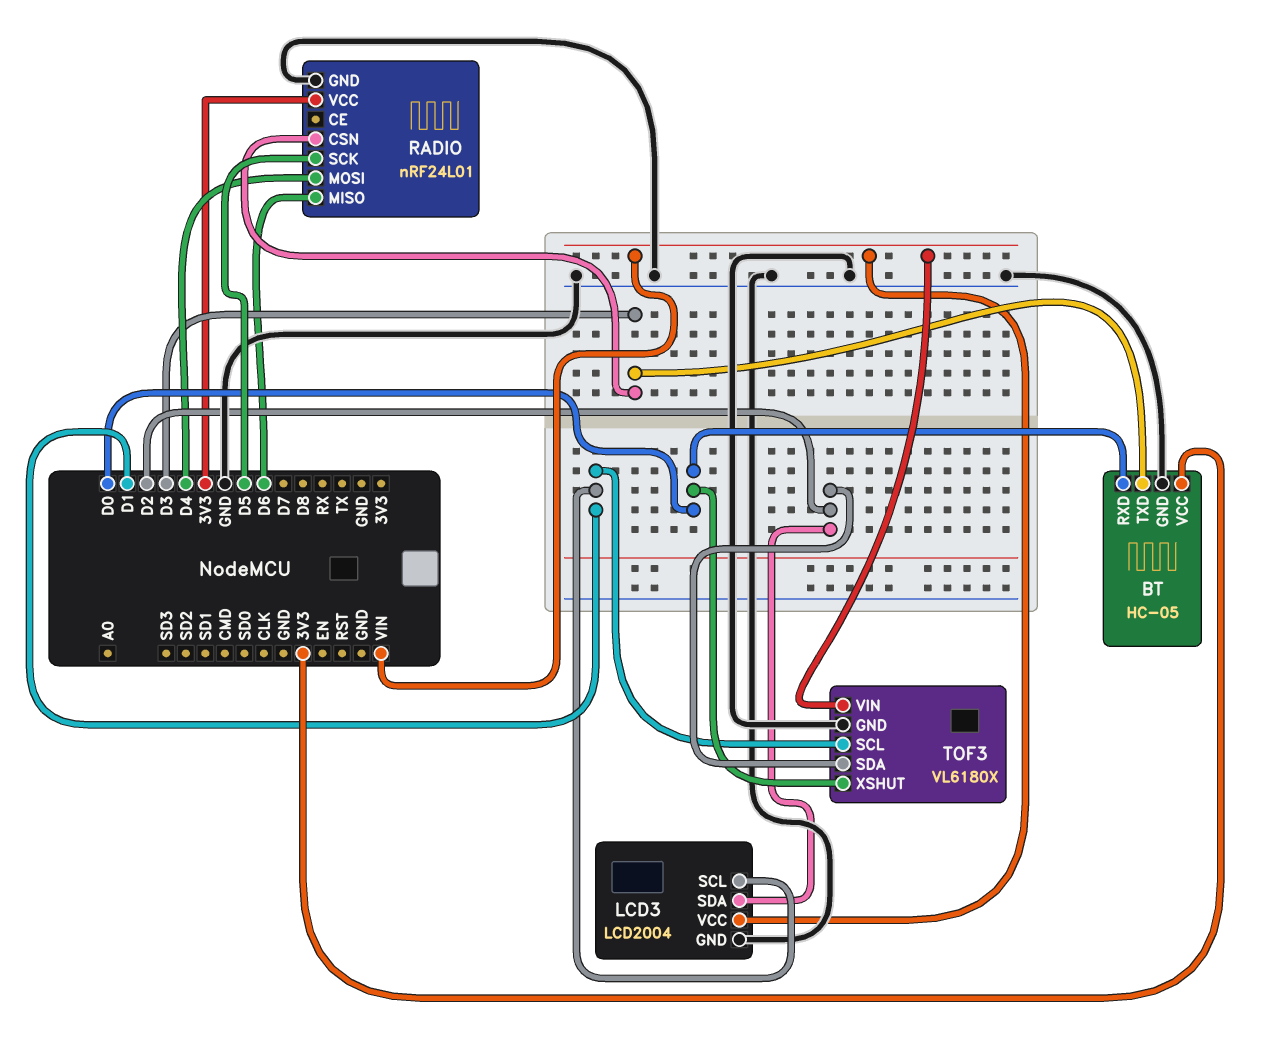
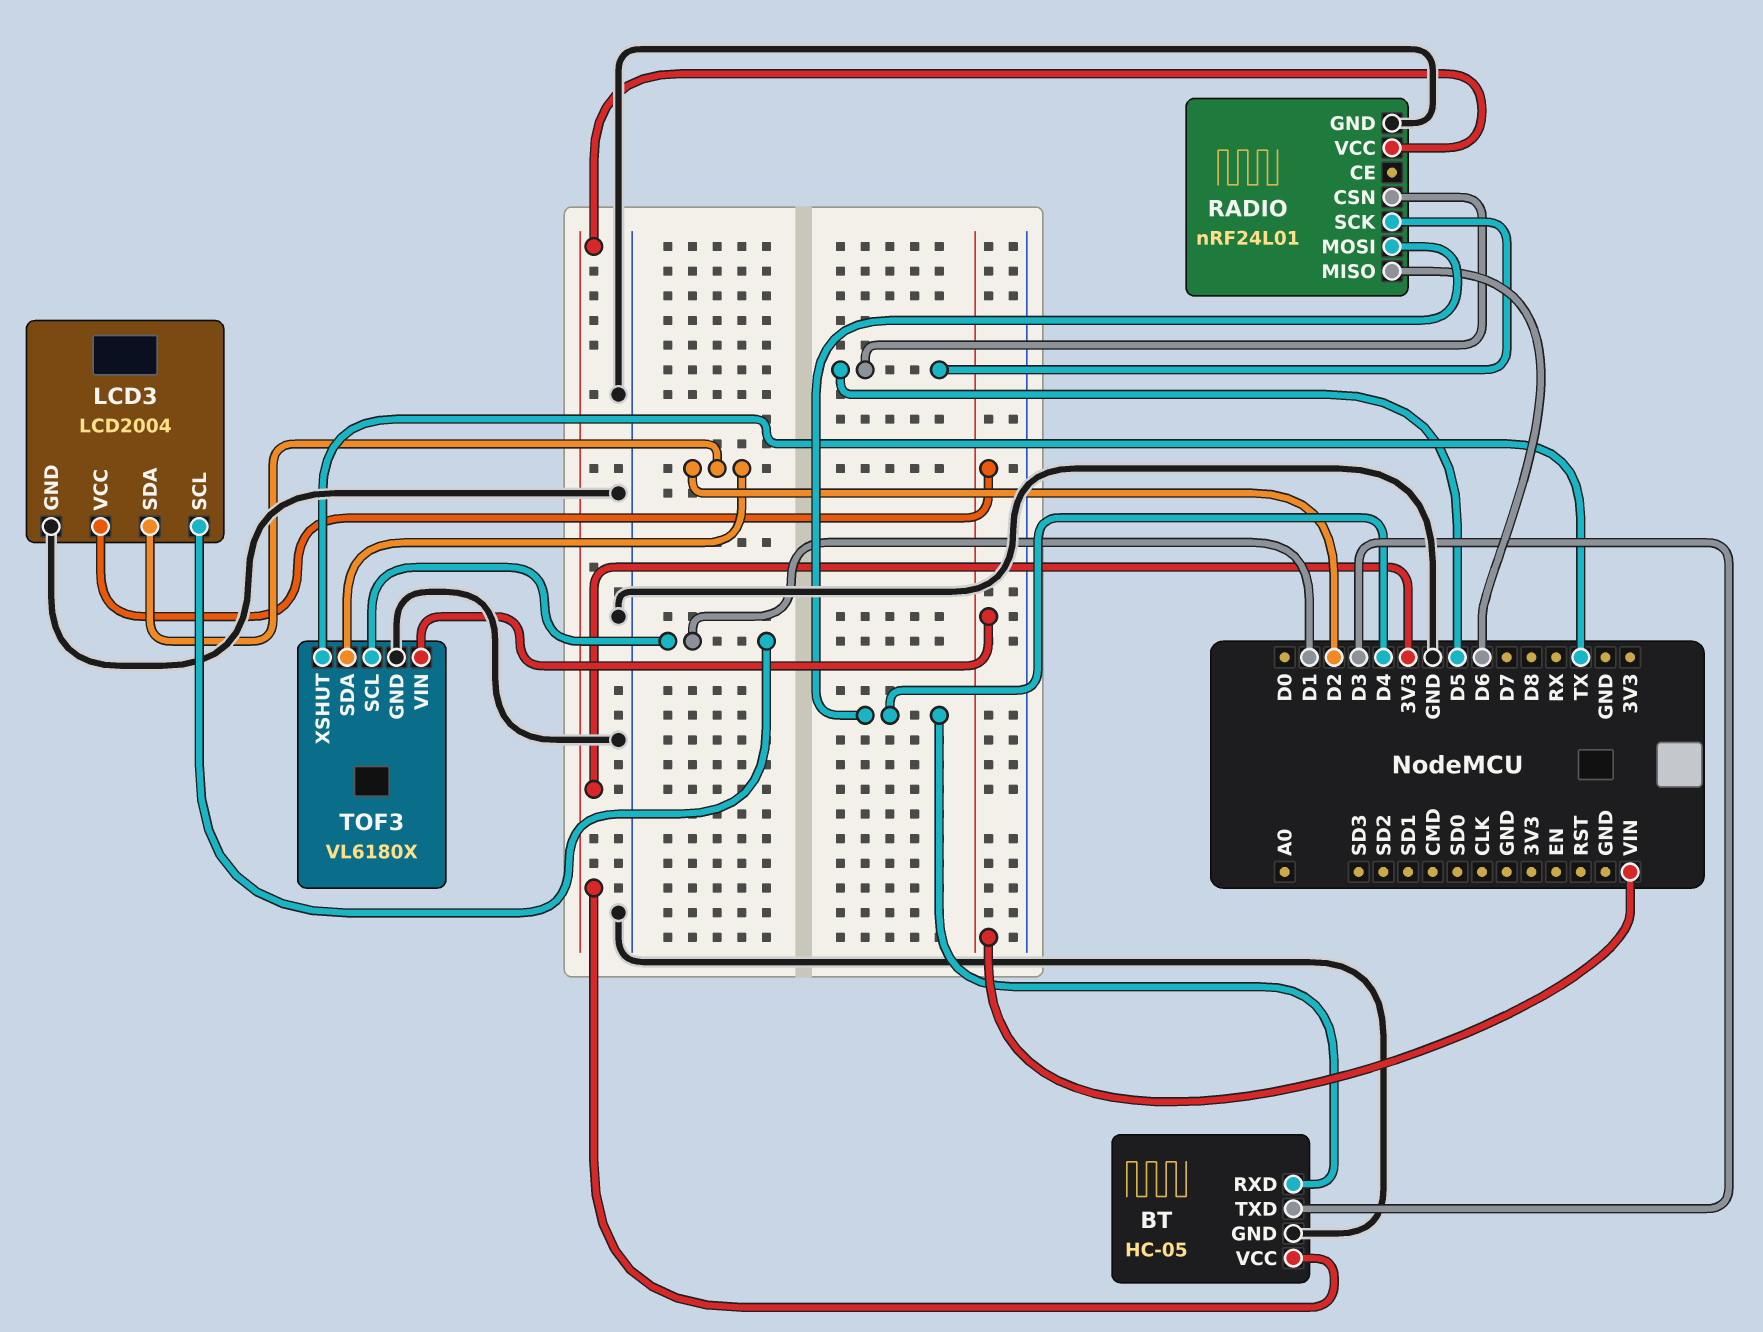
BT pin RXD: D0 -> D4
RADIO pin CSN: D3 -> D5
TOF3 pin XSHUT: D0 -> TX

